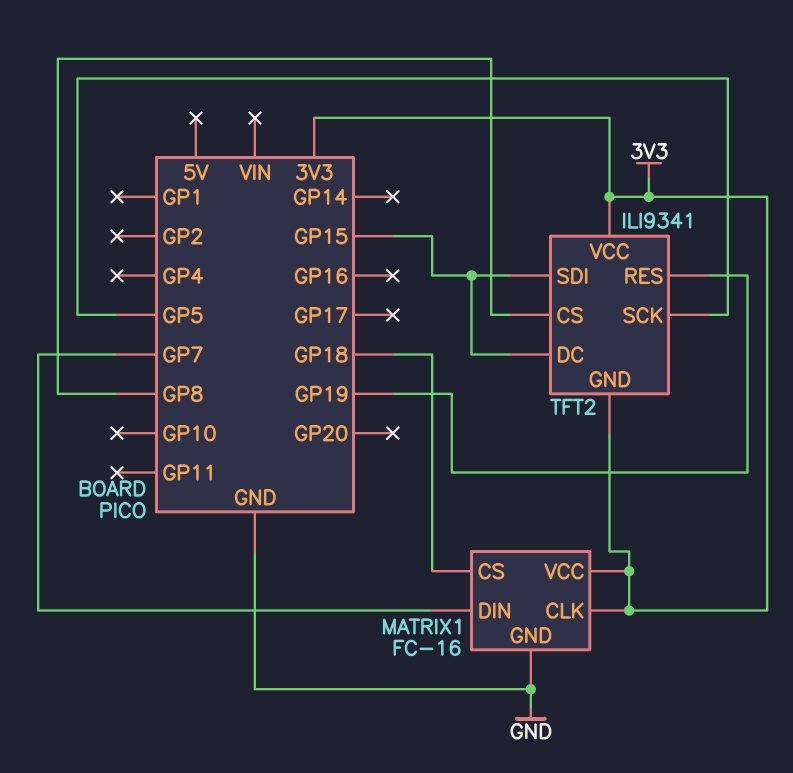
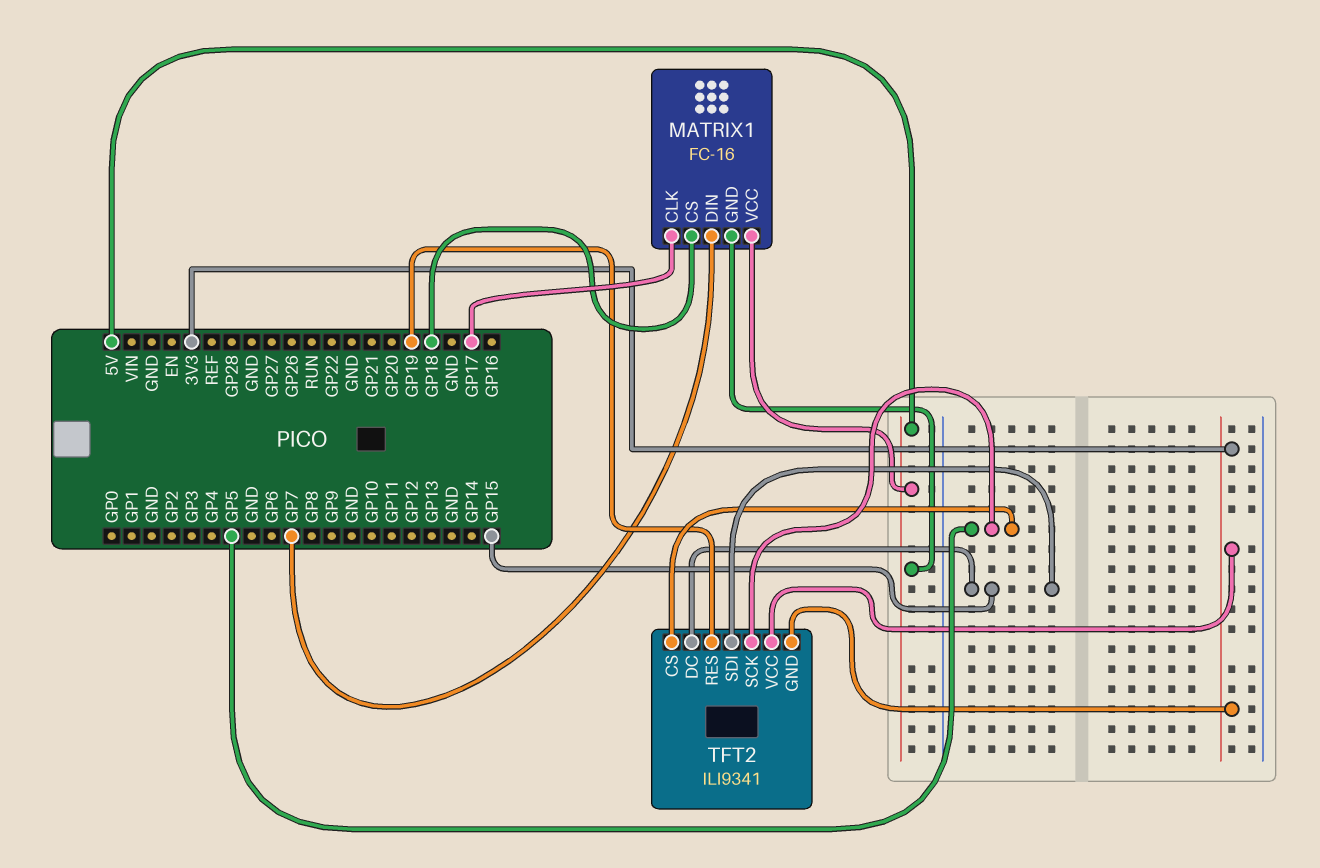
MATRIX1 pin CLK: 3V3 -> GP17
MATRIX1 pin GND: GND -> 5V
MATRIX1 pin VCC: 3V3 -> 5V
TFT2 pin CS: GP8 -> GP5

